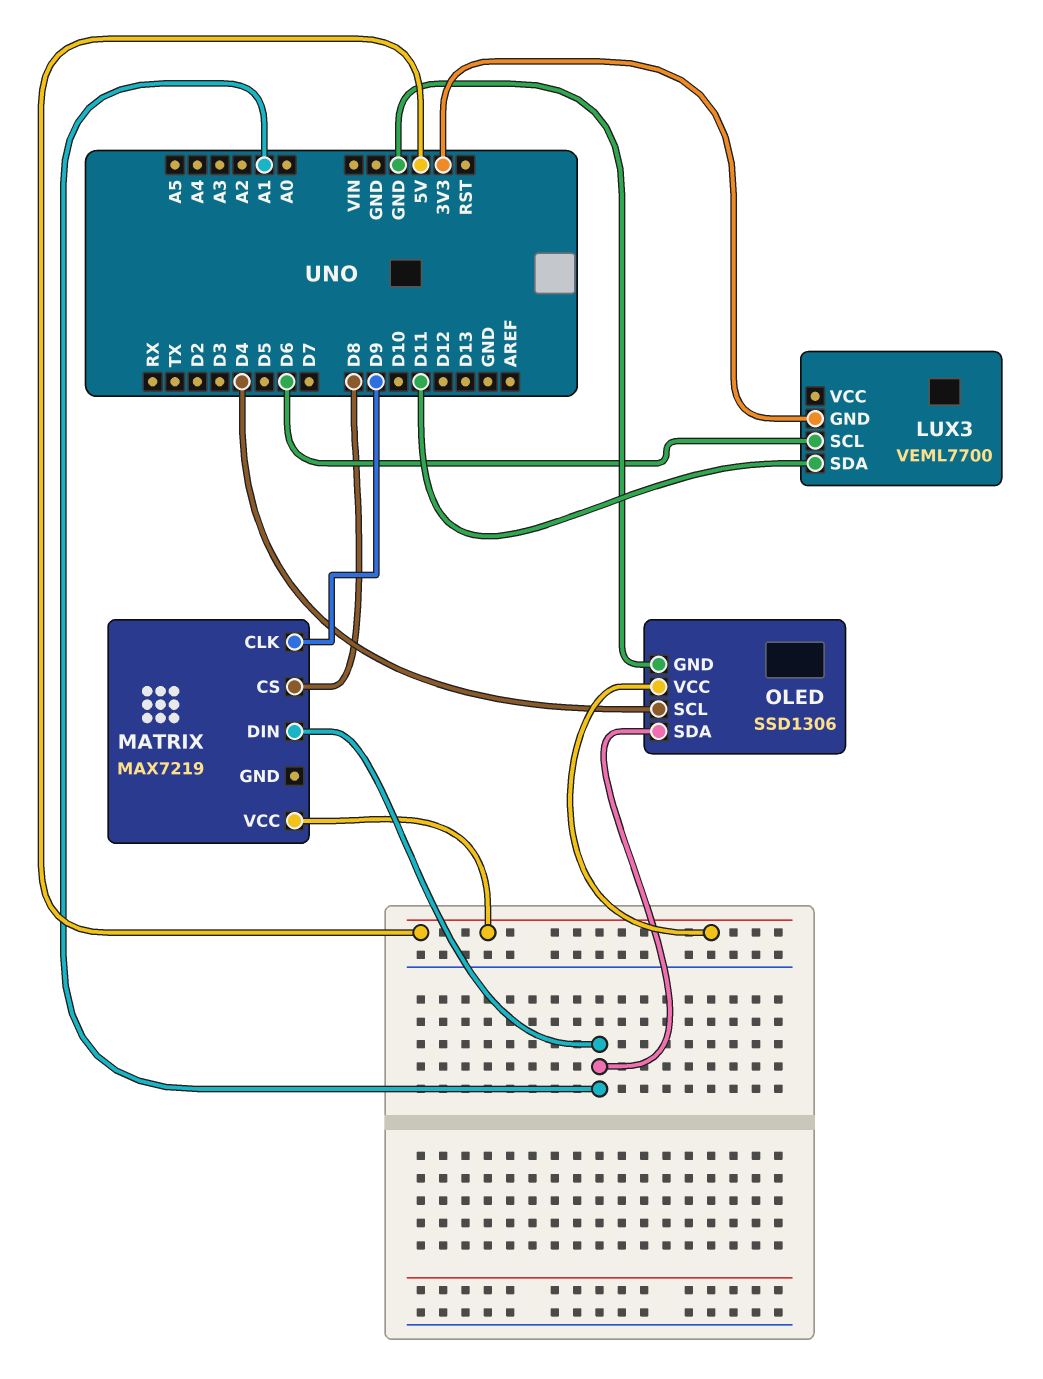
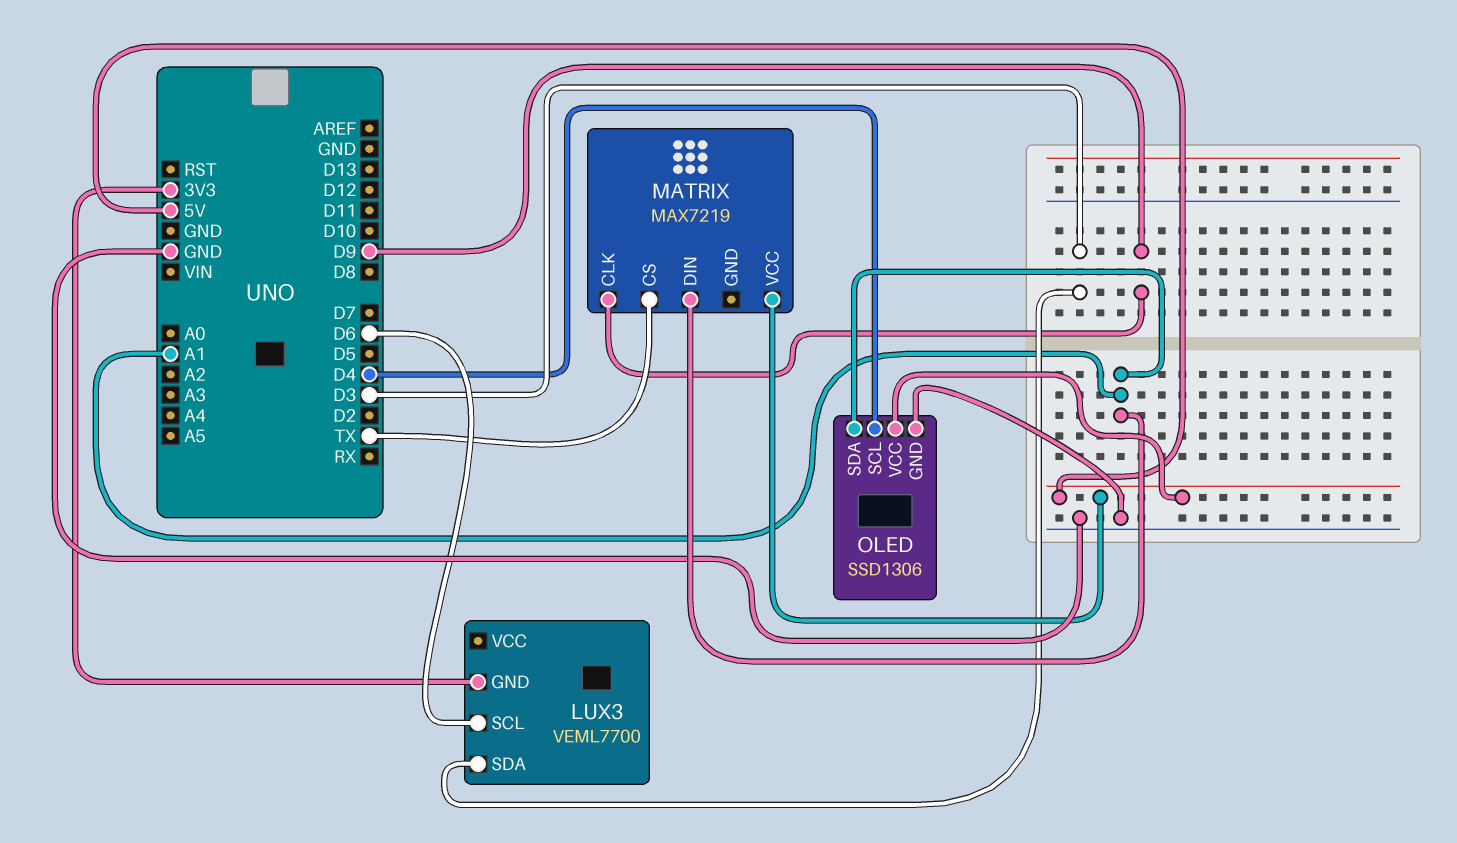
LUX3 pin SDA: D11 -> D3
MATRIX pin CS: D8 -> TX

